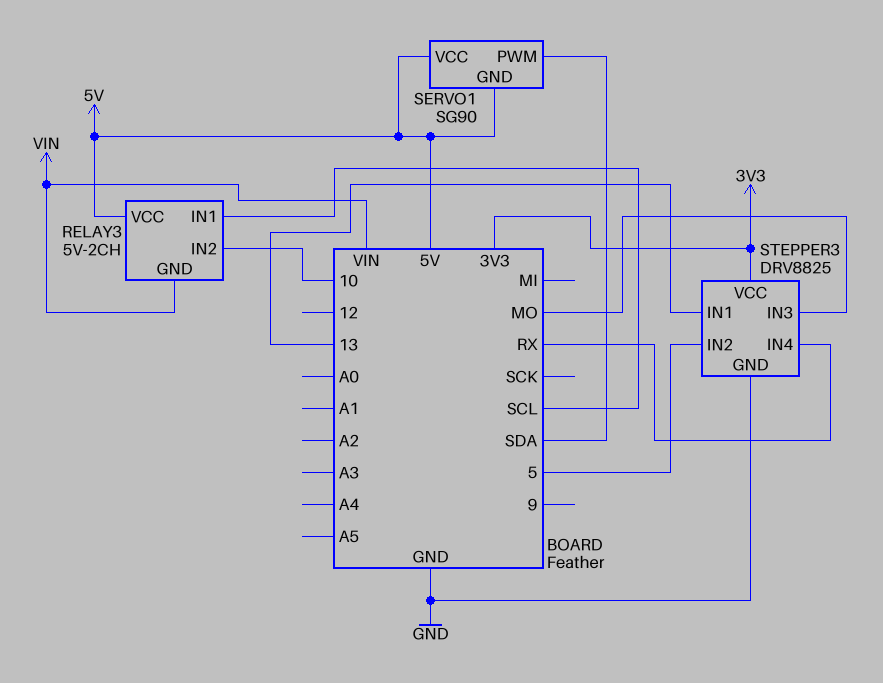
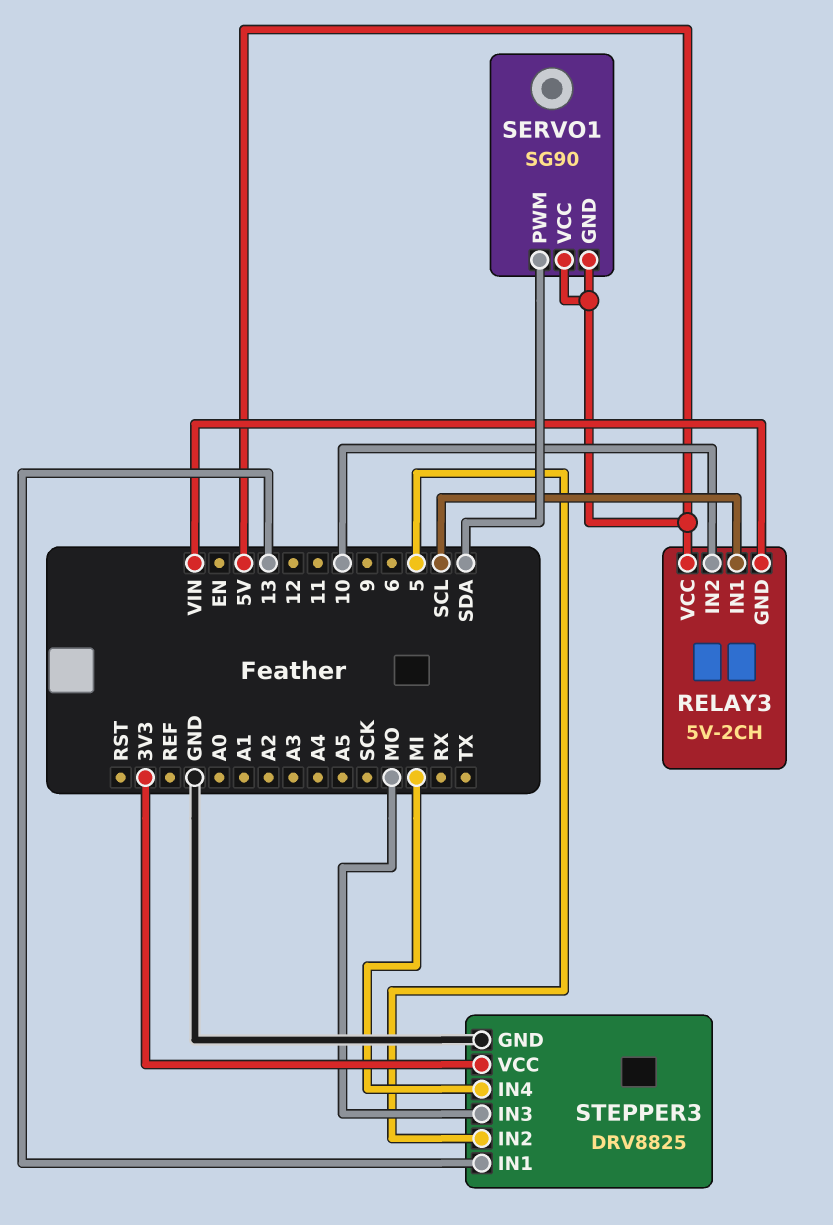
STEPPER3 pin IN4: RX -> MI

